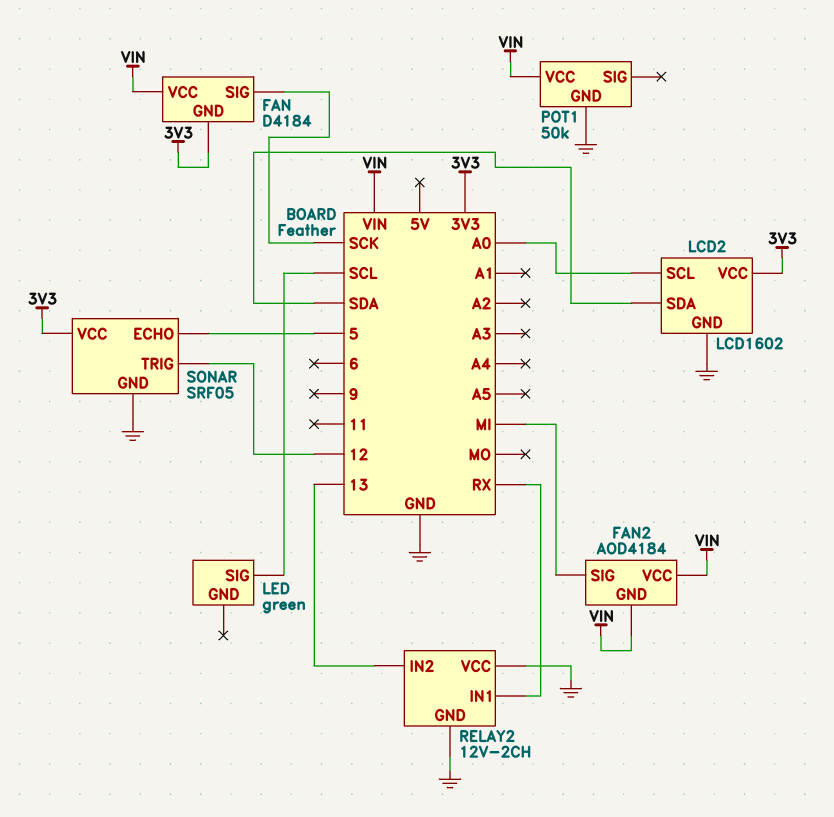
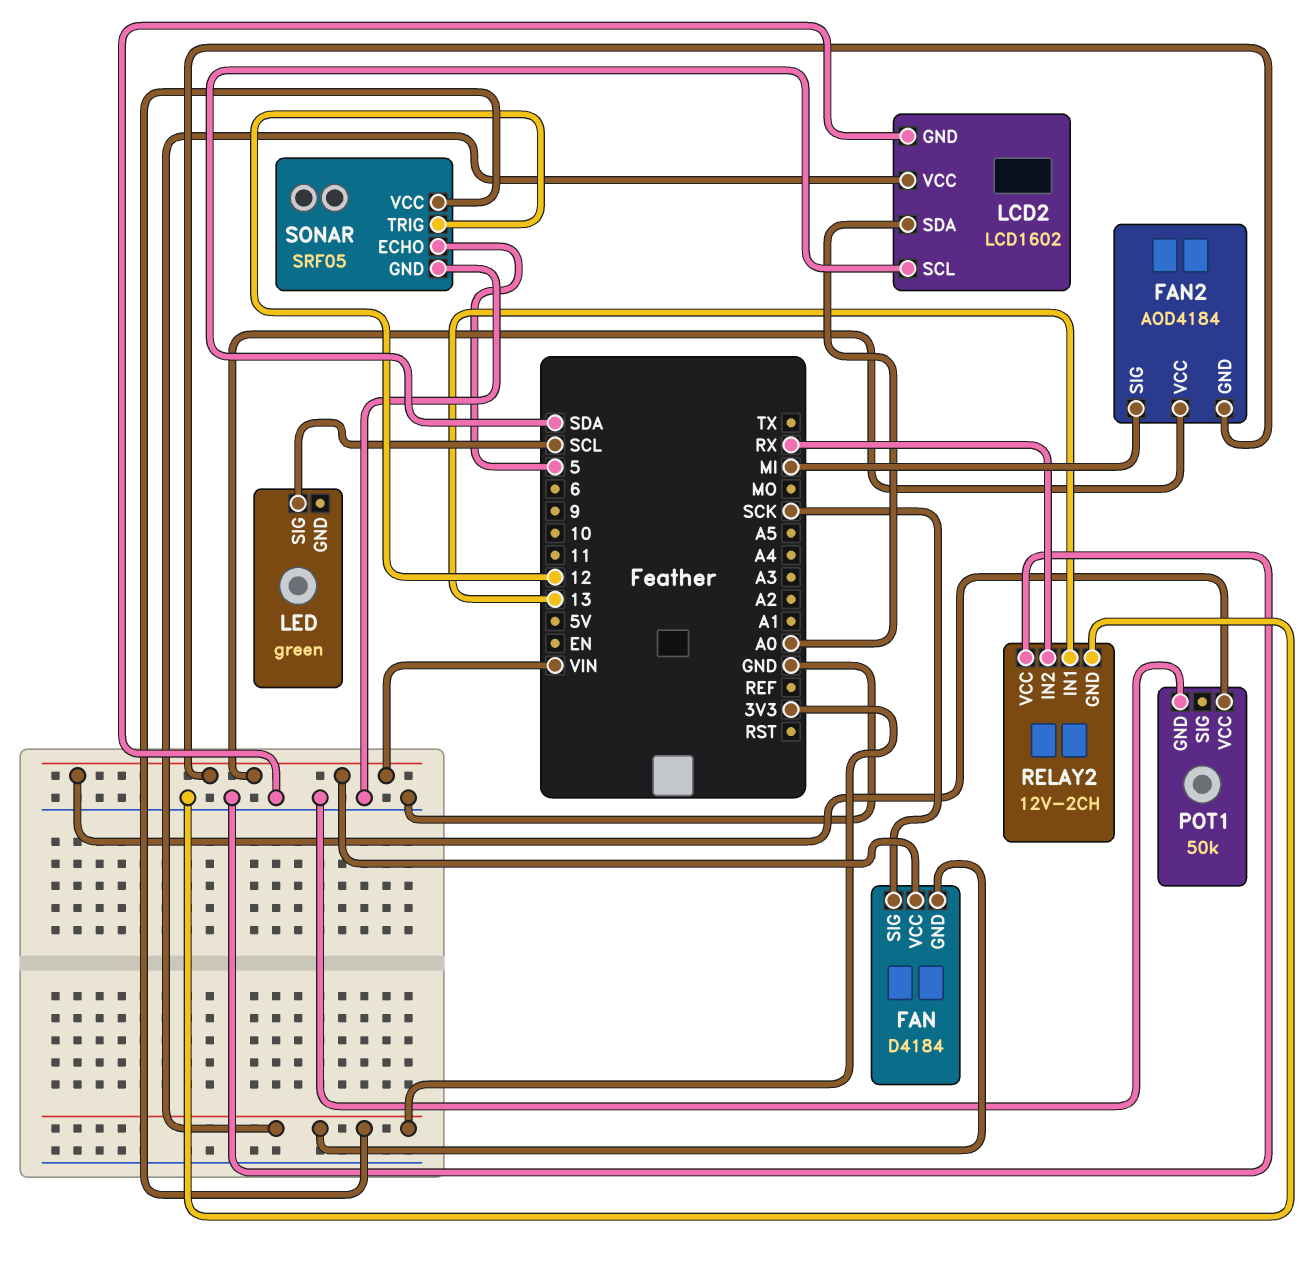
LCD2 pin SCL: A0 -> SDA
LCD2 pin SDA: SDA -> A0
RELAY2 pin IN1: RX -> 13
RELAY2 pin IN2: 13 -> RX

